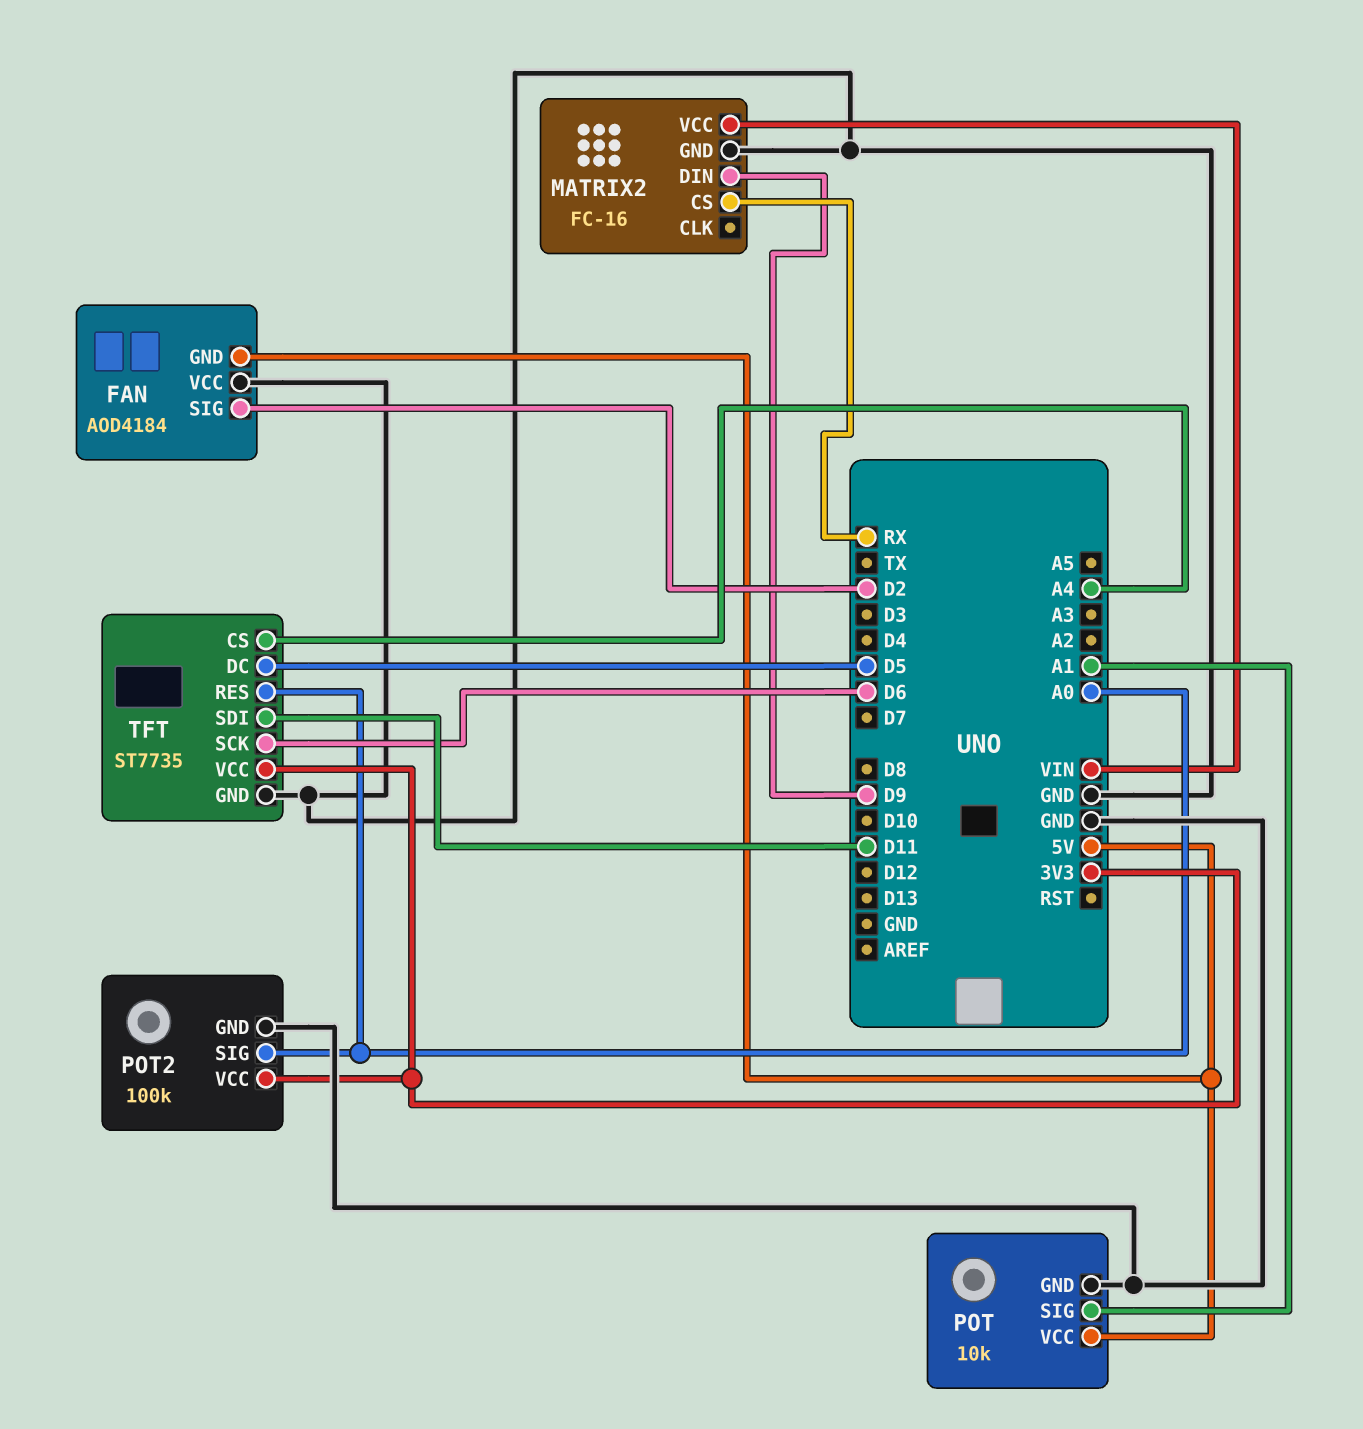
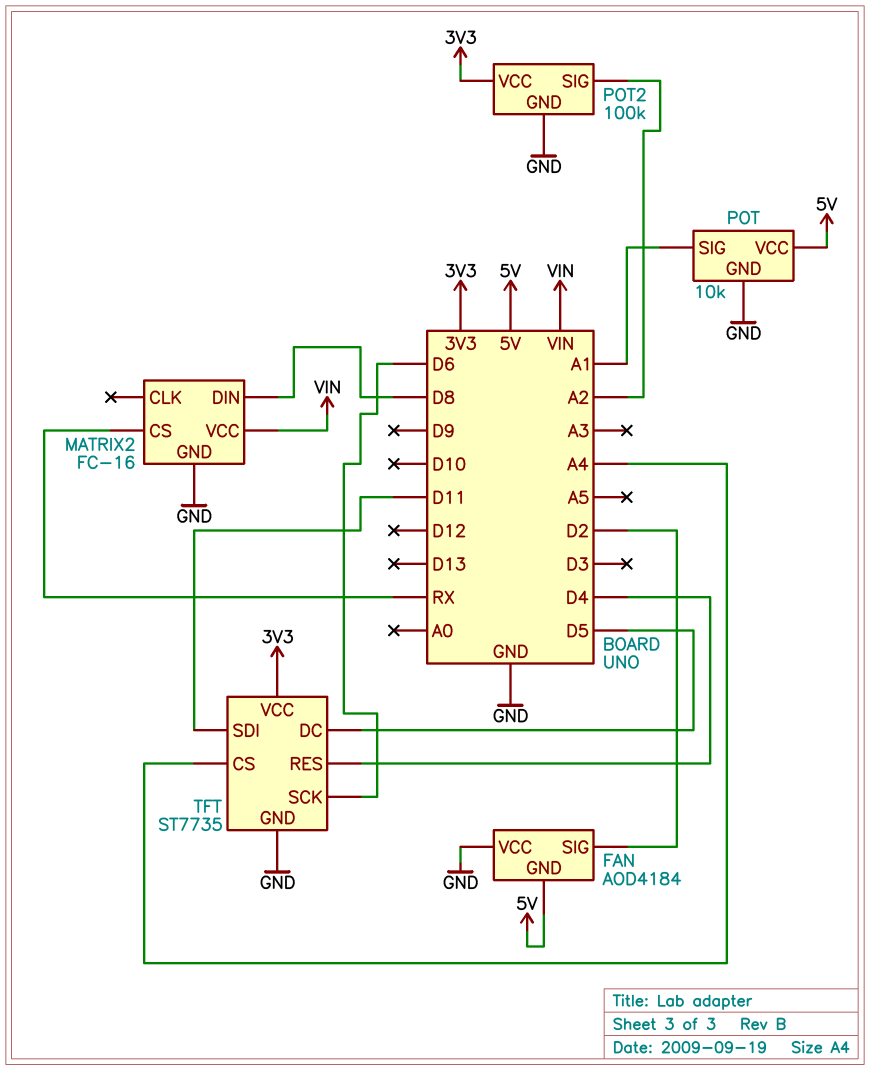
MATRIX2 pin DIN: D9 -> D8
POT2 pin SIG: A0 -> A2
TFT pin RES: A0 -> D4

